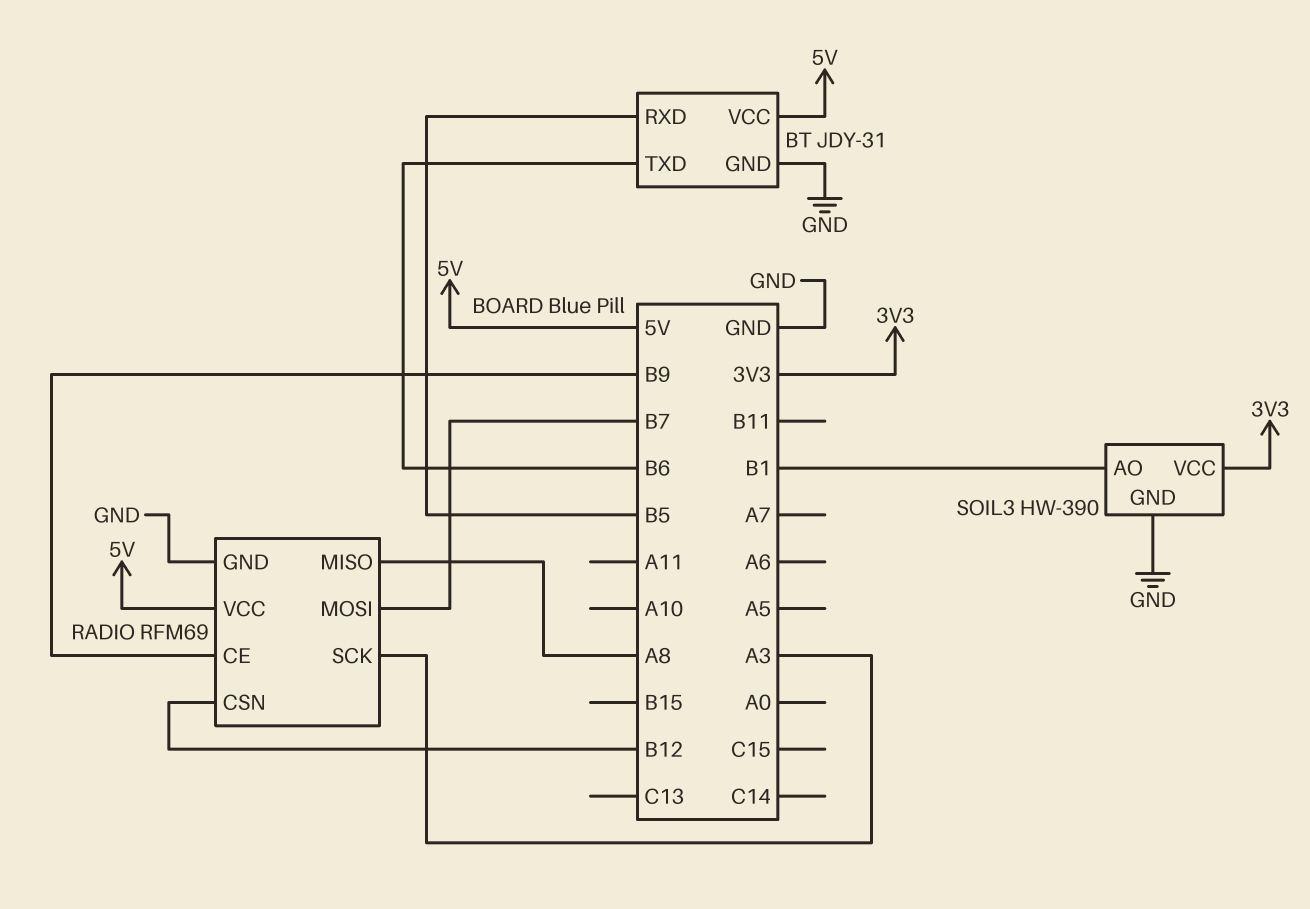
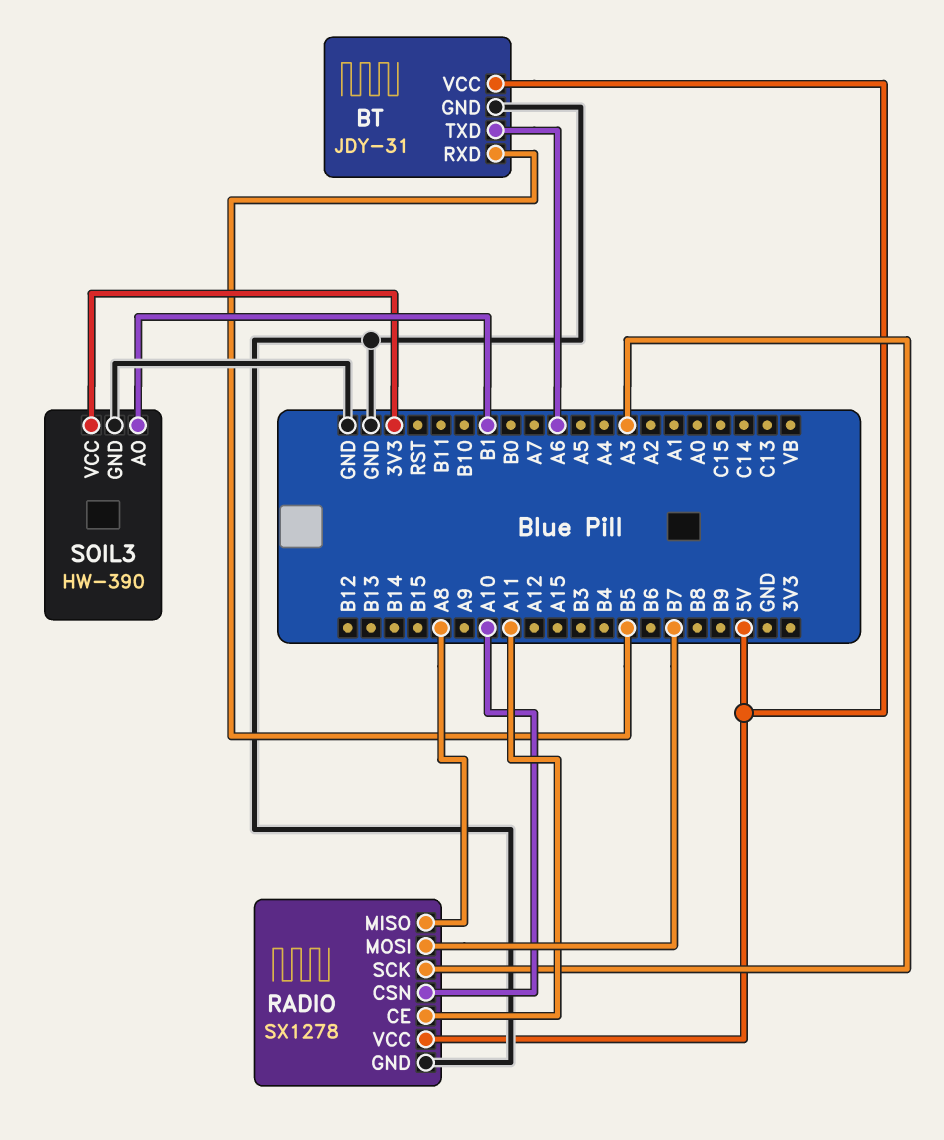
BT pin TXD: B6 -> A6
RADIO: RFM69 -> SX1278
RADIO pin CE: B9 -> A11
RADIO pin CSN: B12 -> A10

